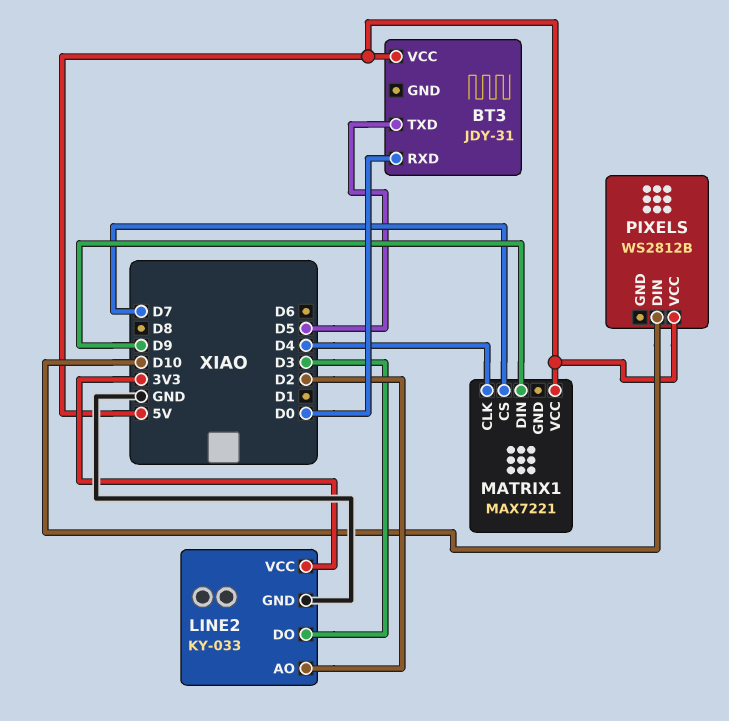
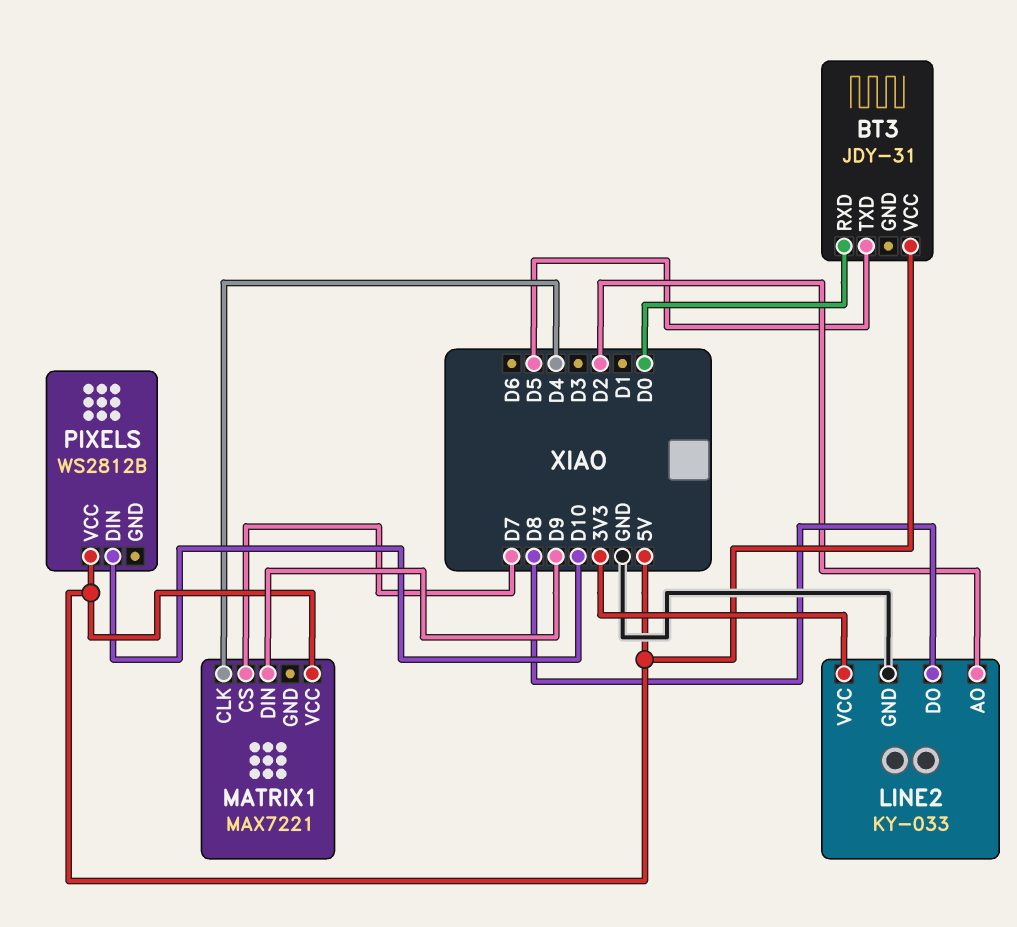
LINE2 pin DO: D3 -> D8

